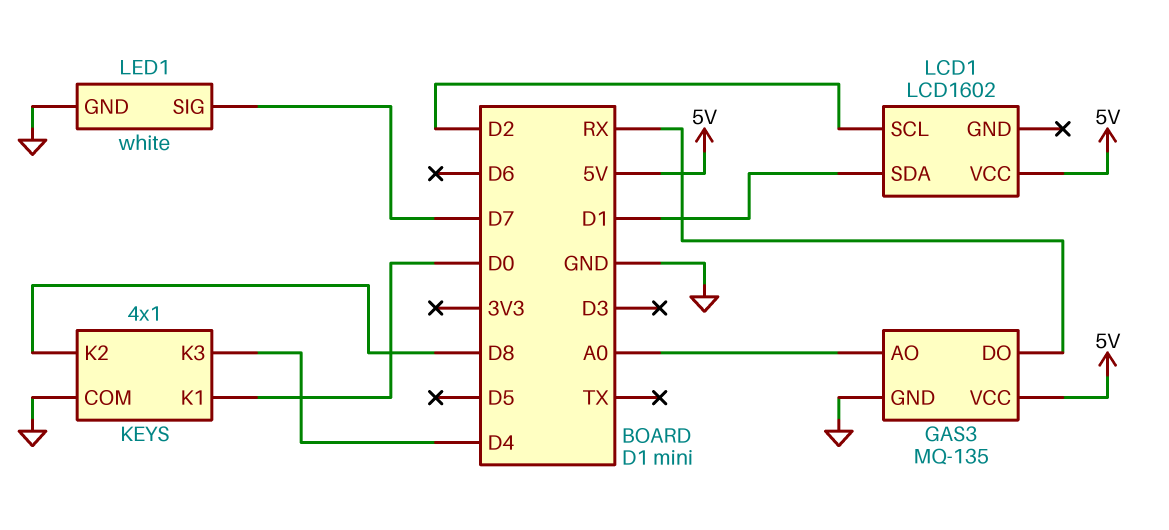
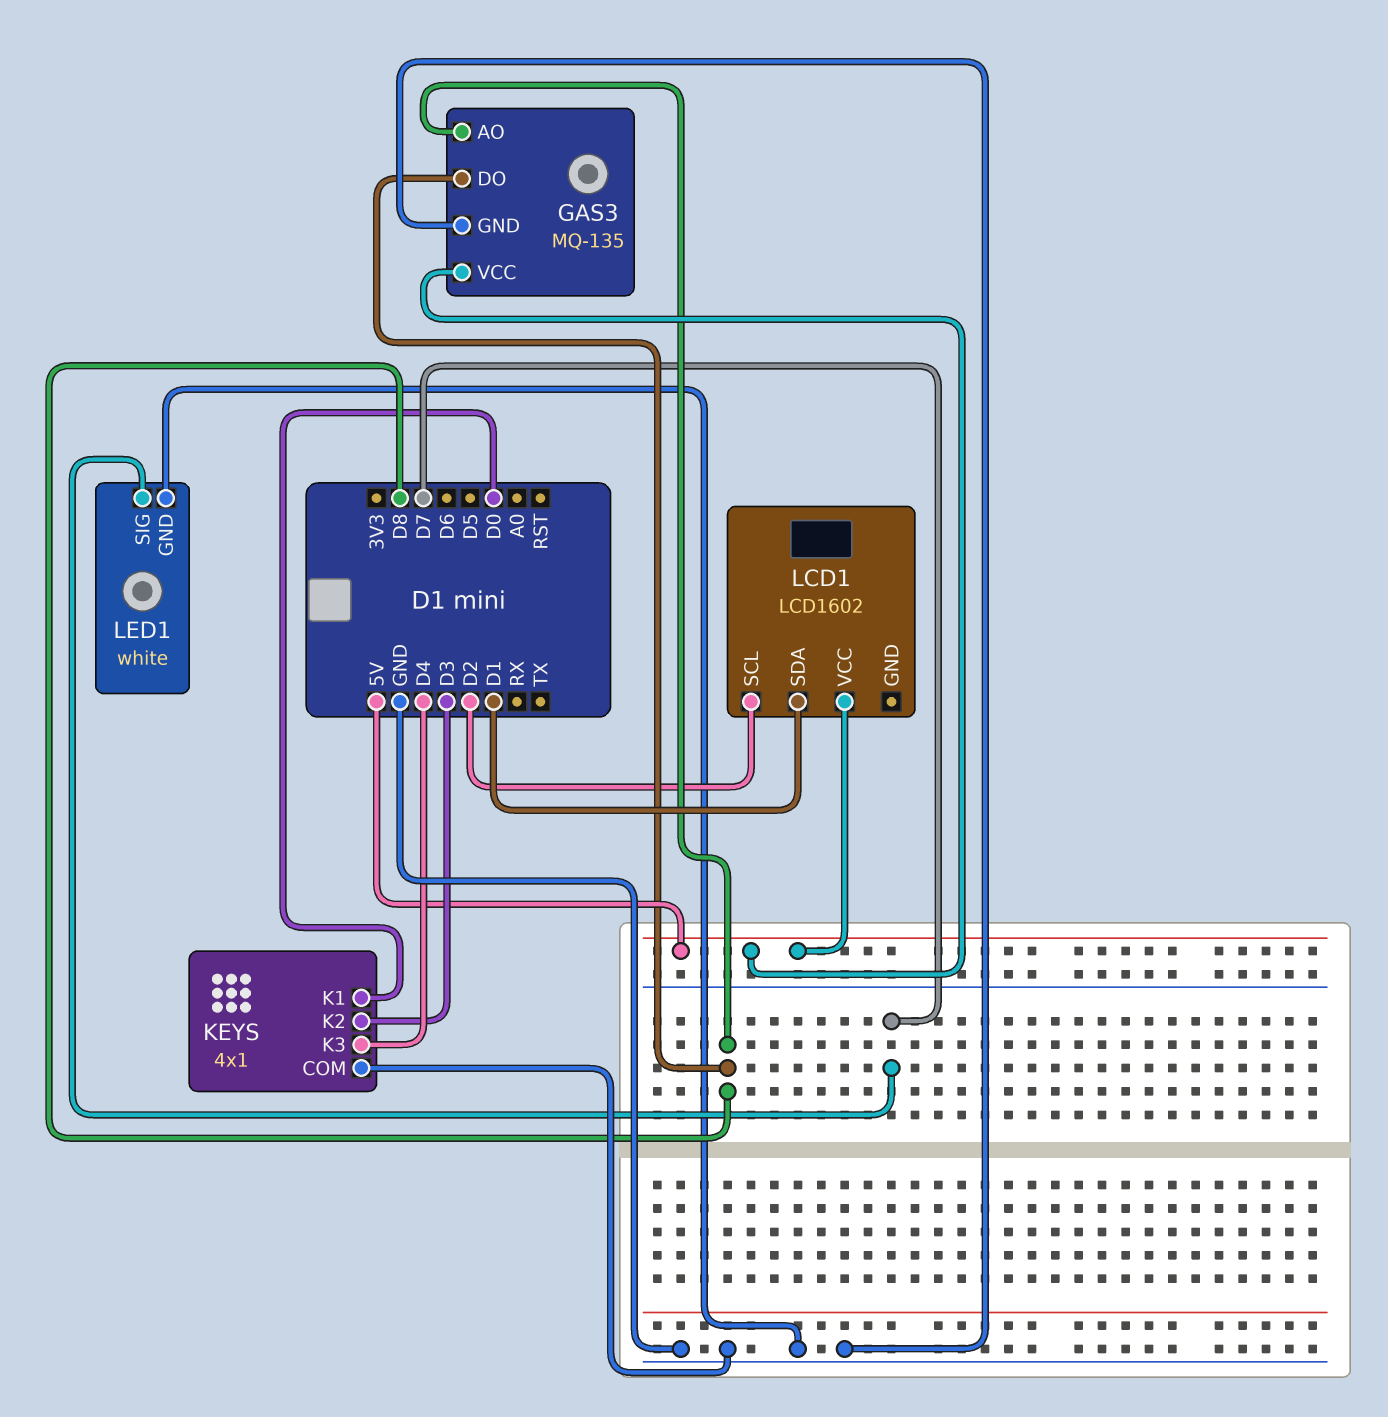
GAS3 pin AO: A0 -> D8
GAS3 pin DO: RX -> D8
KEYS pin K2: D8 -> D3

